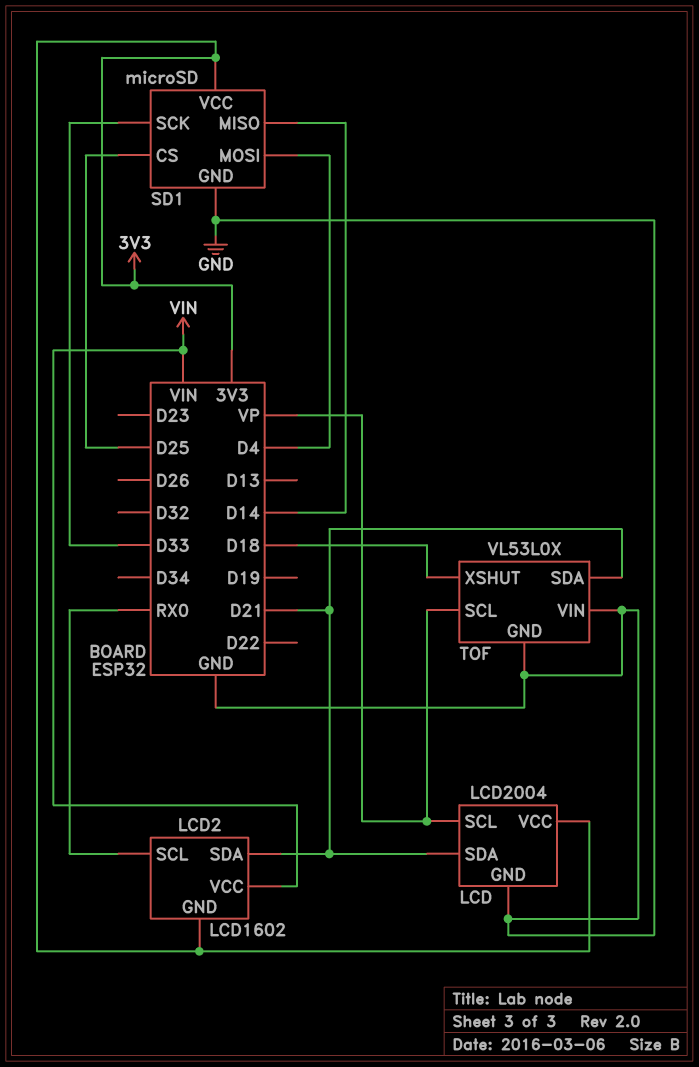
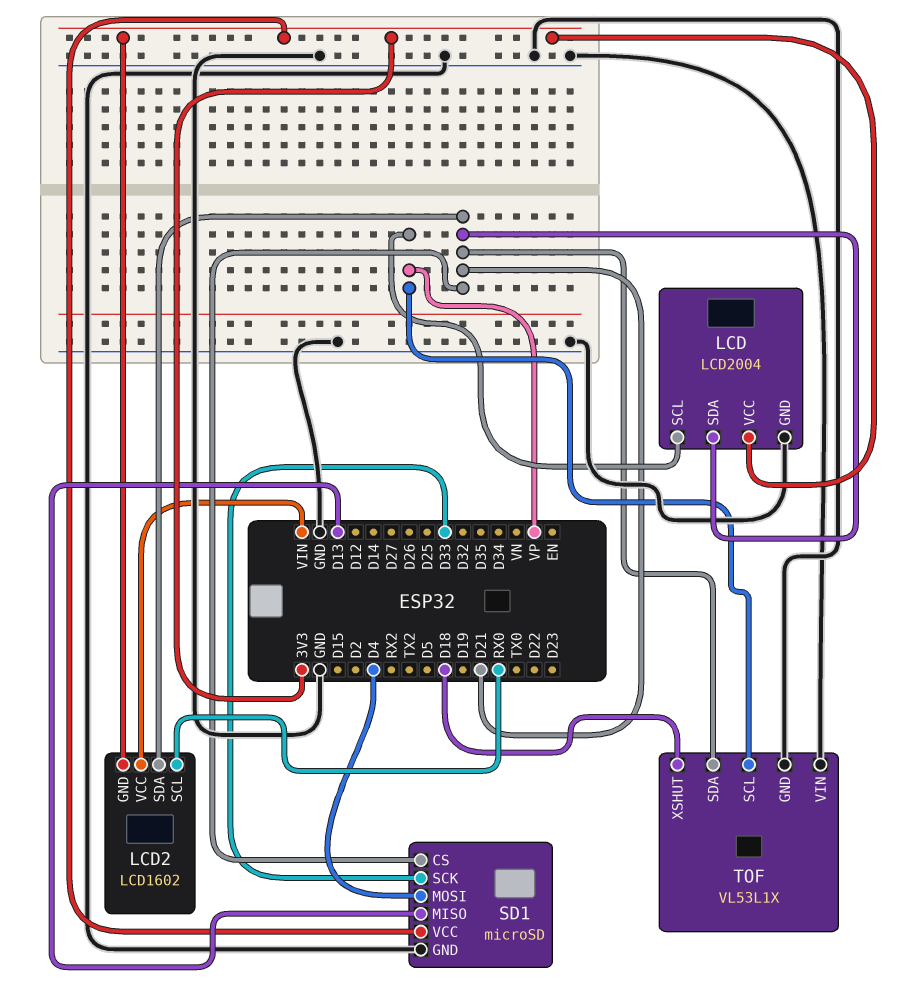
SD1 pin CS: D25 -> D21
SD1 pin MISO: D14 -> D13
TOF: VL53L0X -> VL53L1X

